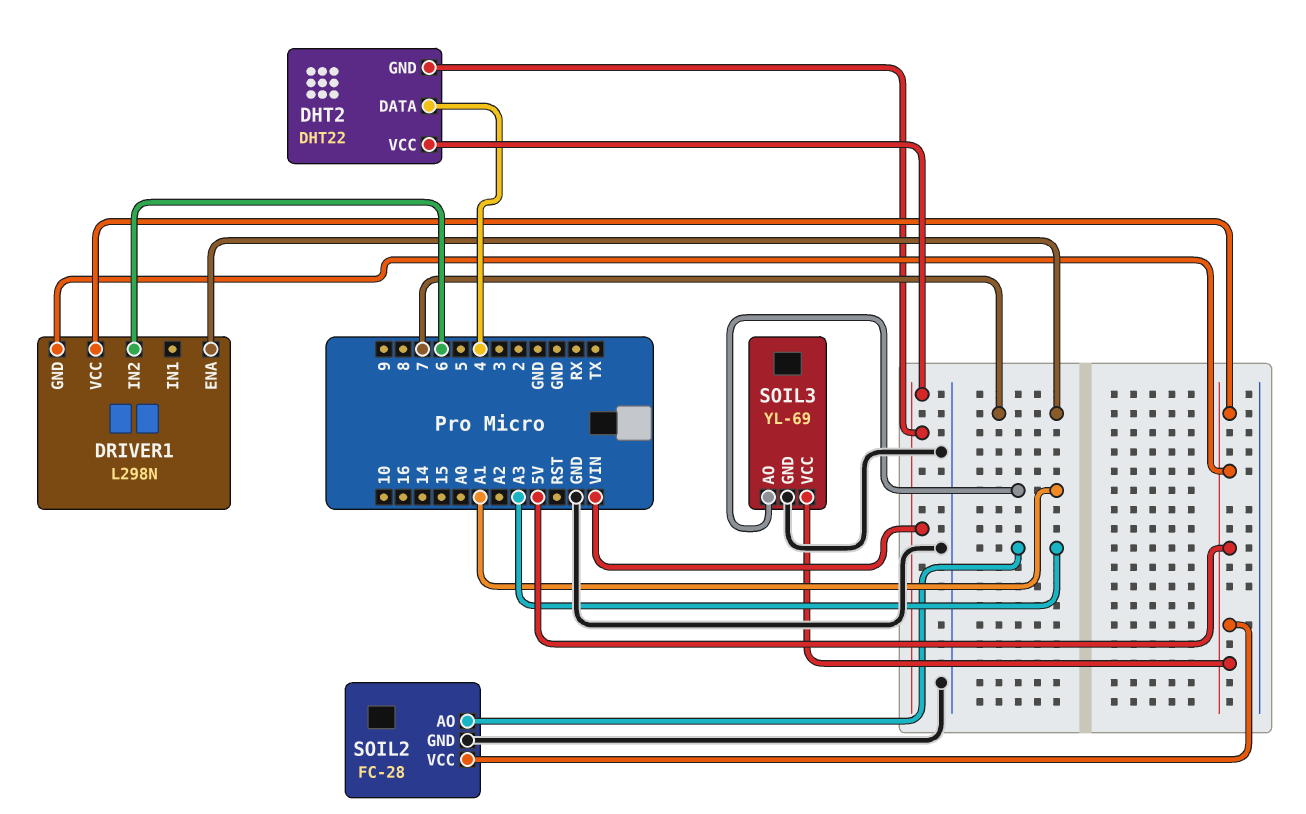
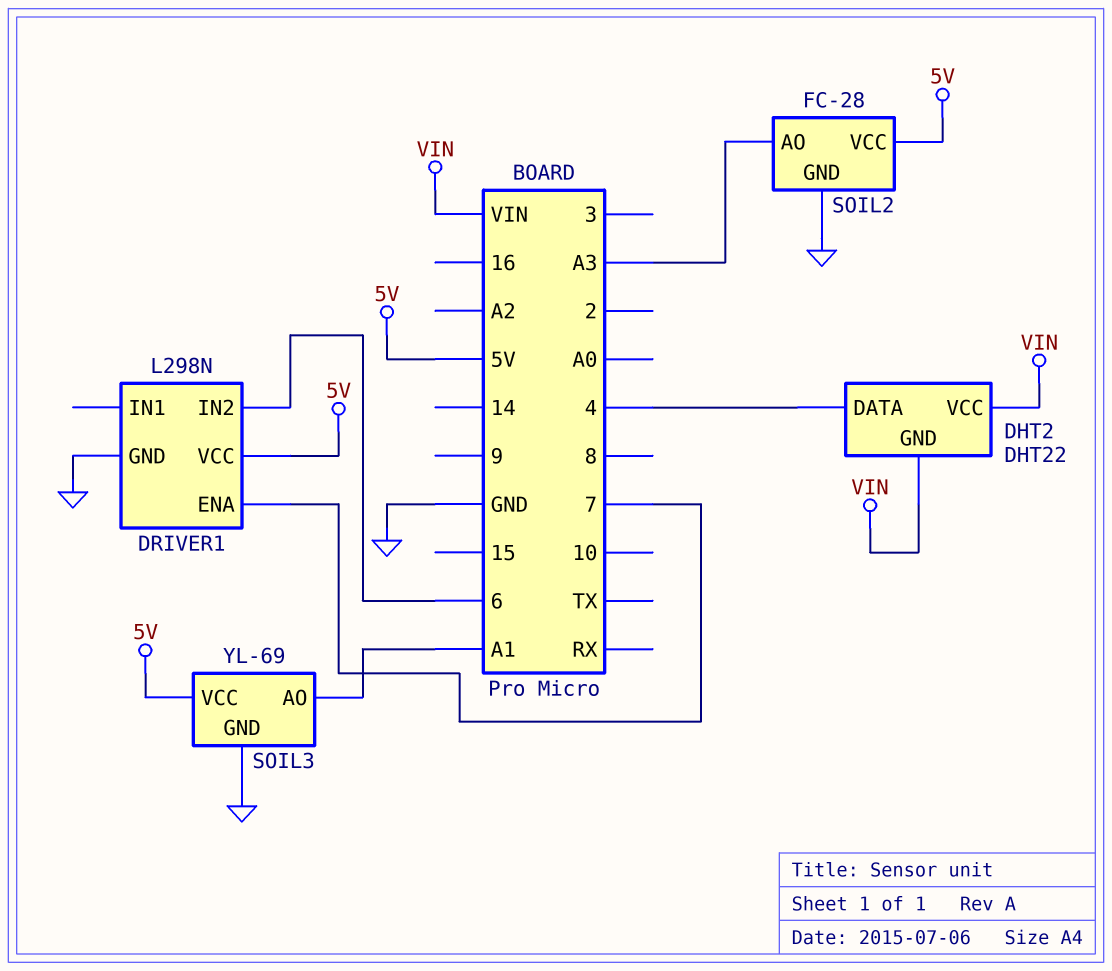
DRIVER1 pin GND: 5V -> GND

